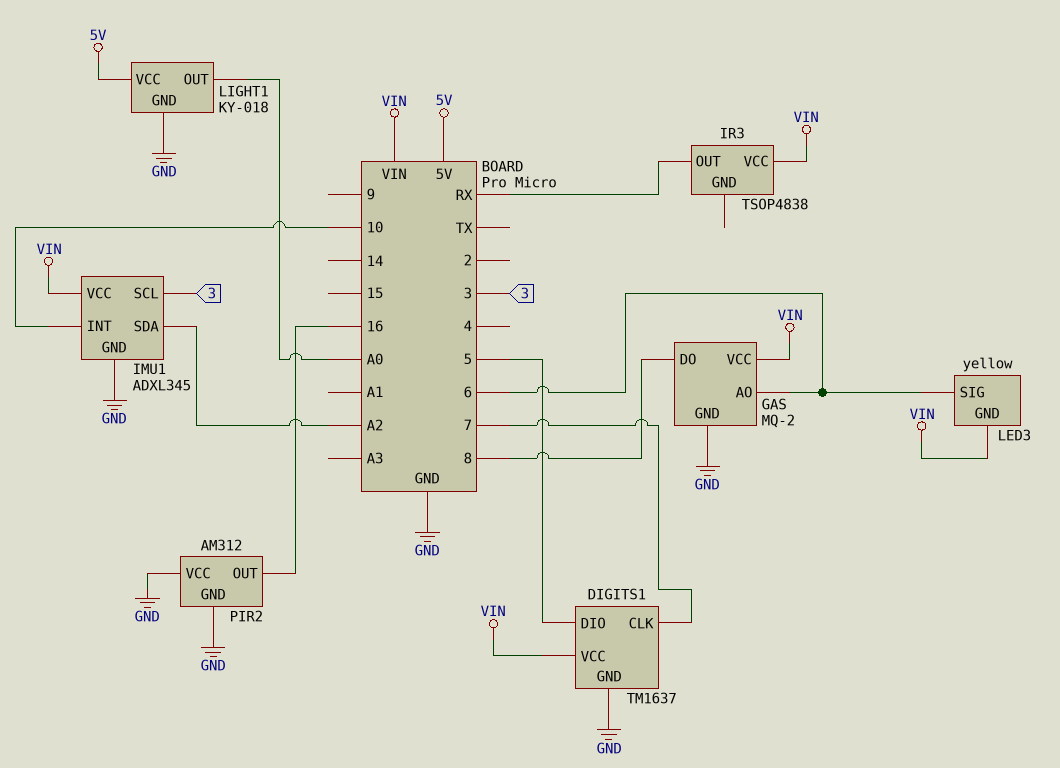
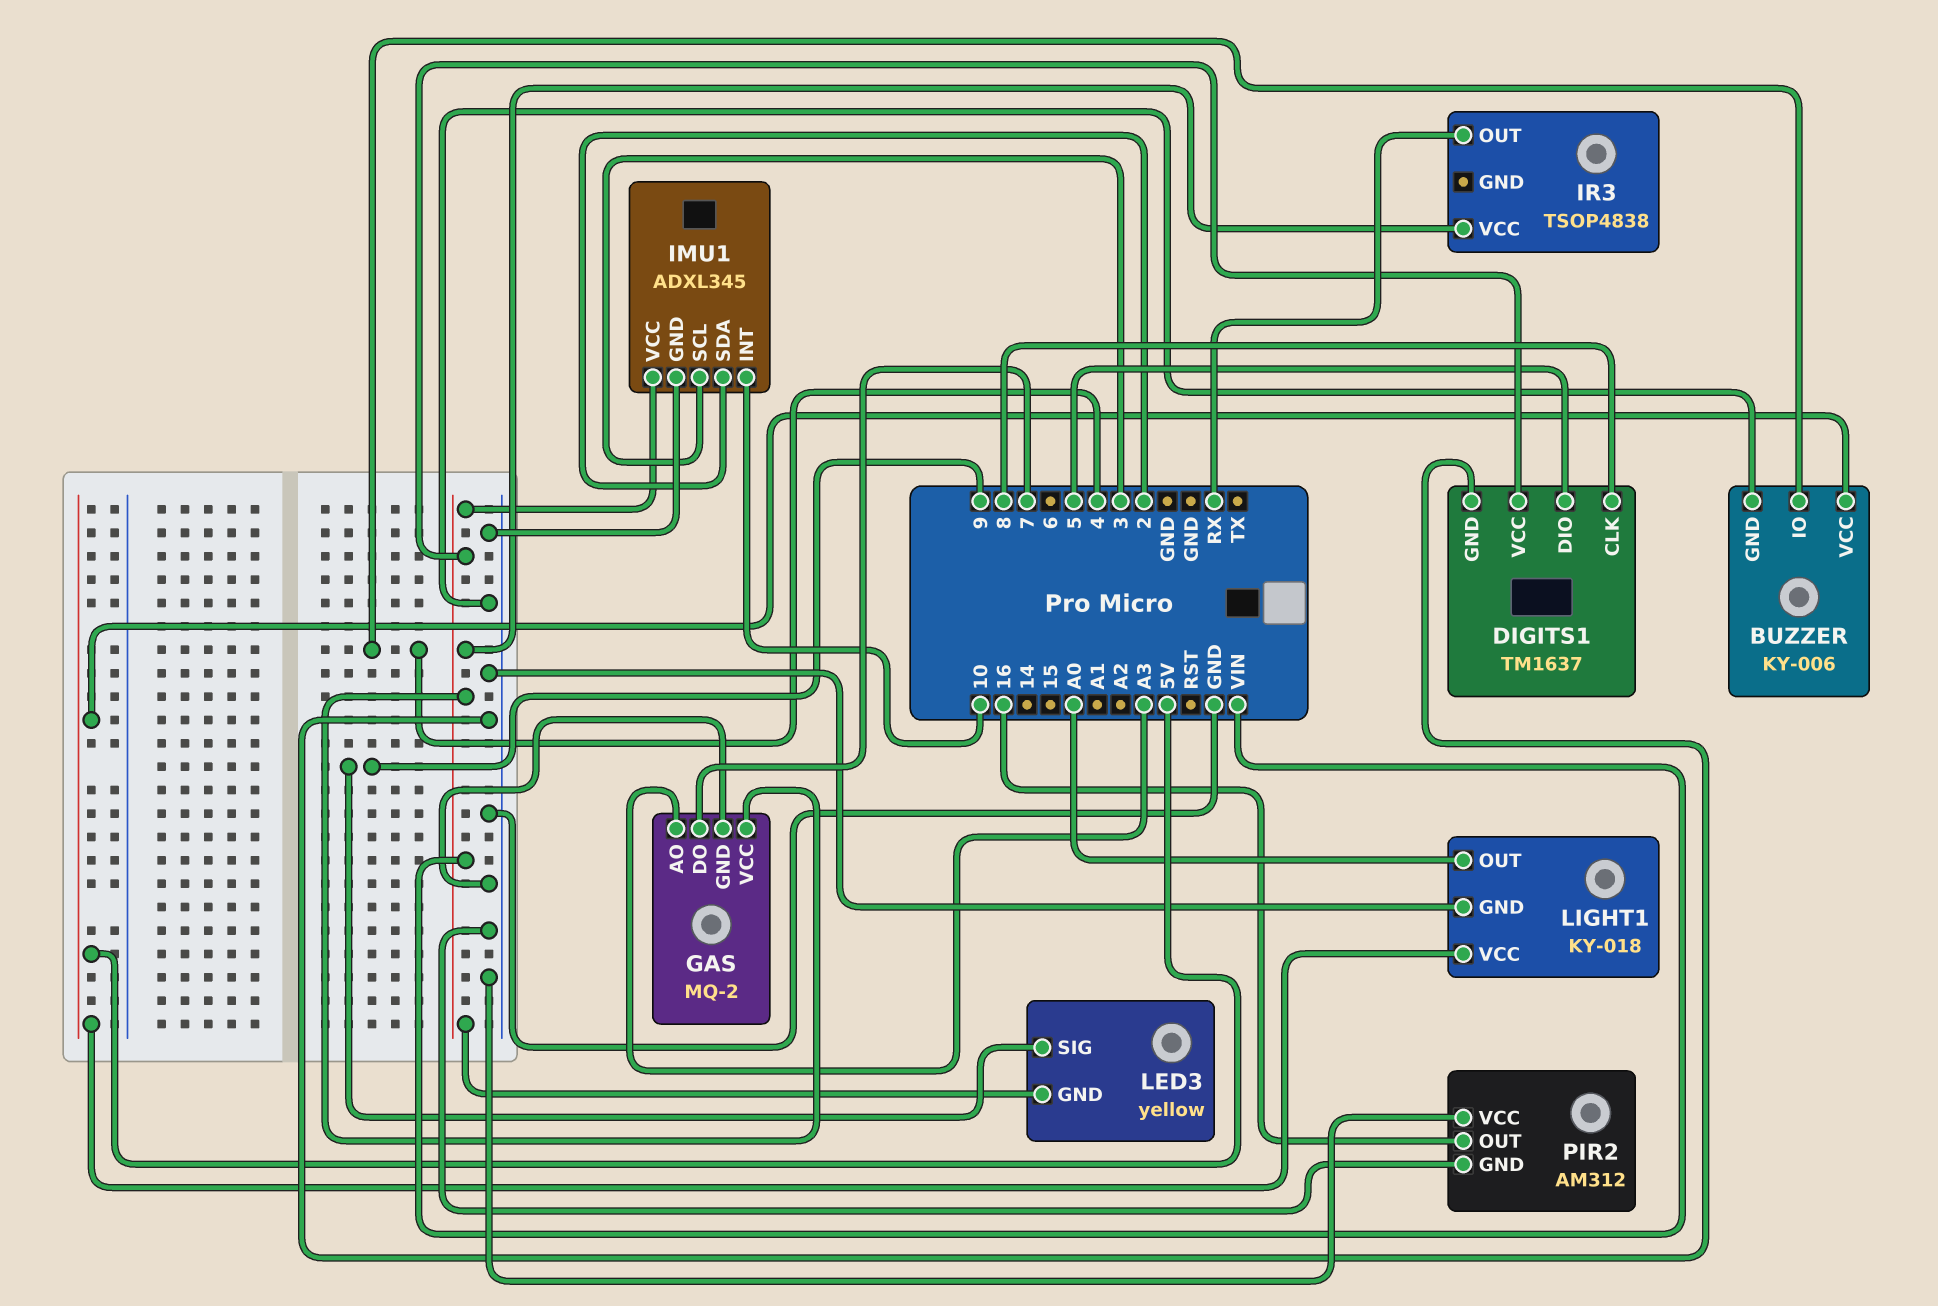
BUZZER: none -> KY-006
BUZZER pin GND: none -> GND
BUZZER pin IO: none -> 4
BUZZER pin VCC: none -> 5V
DIGITS1 pin CLK: 7 -> 8
GAS pin AO: 6 -> A3
GAS pin DO: 8 -> 7
IMU1 pin SDA: A2 -> 2
LED3 pin SIG: 6 -> 9

